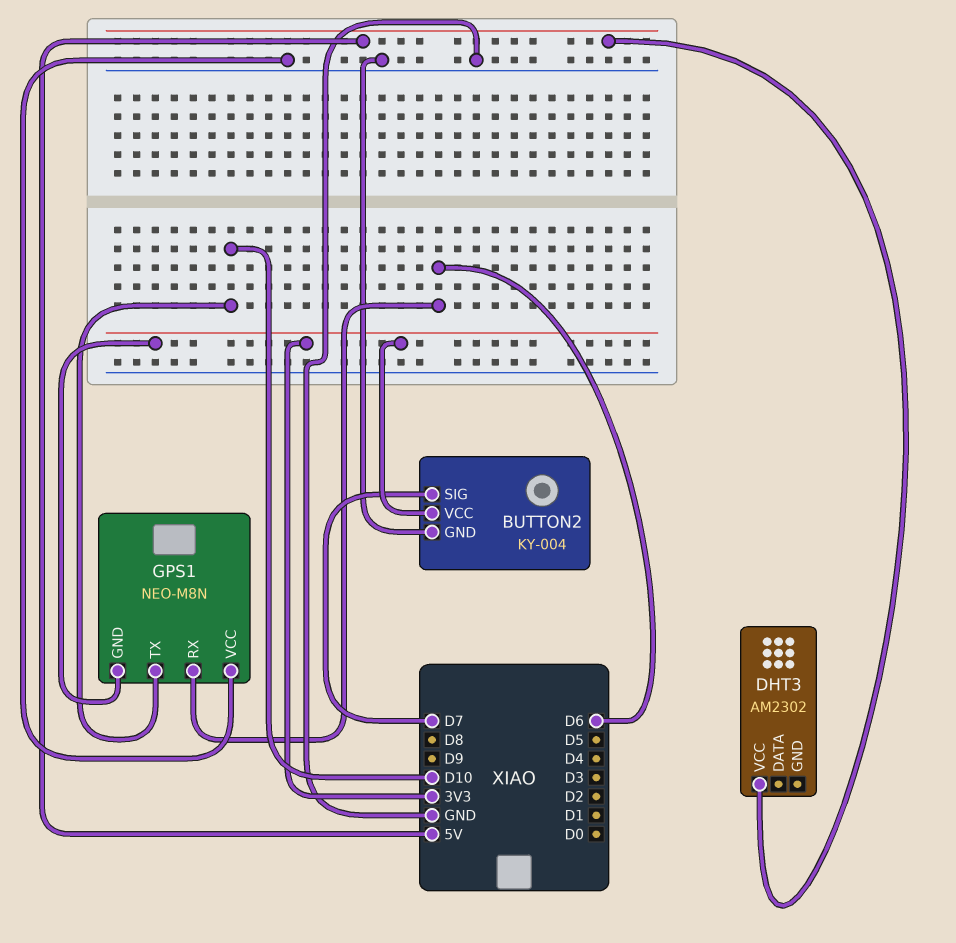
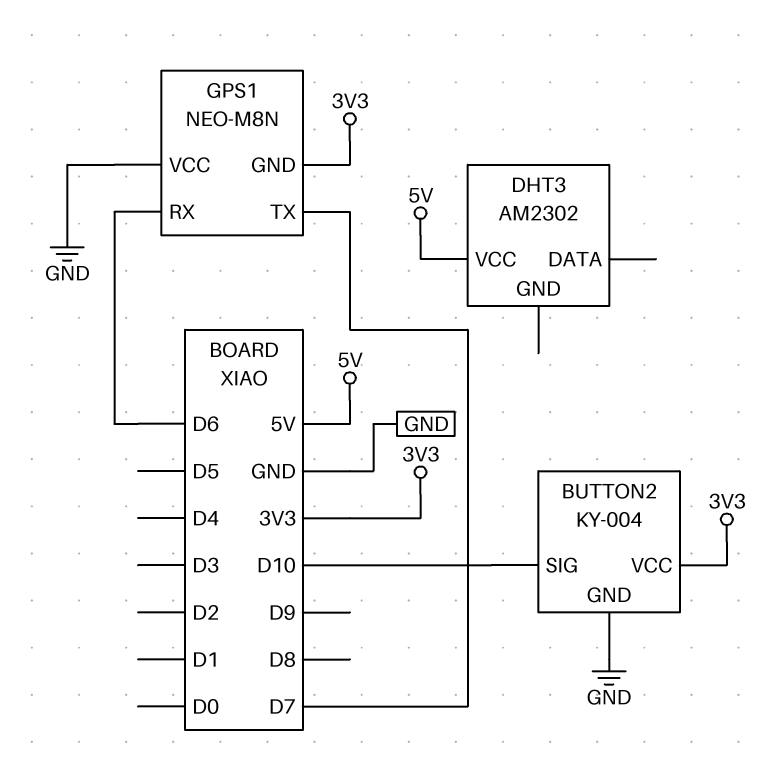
BUTTON2 pin SIG: D7 -> D10
GPS1 pin TX: D10 -> D7

